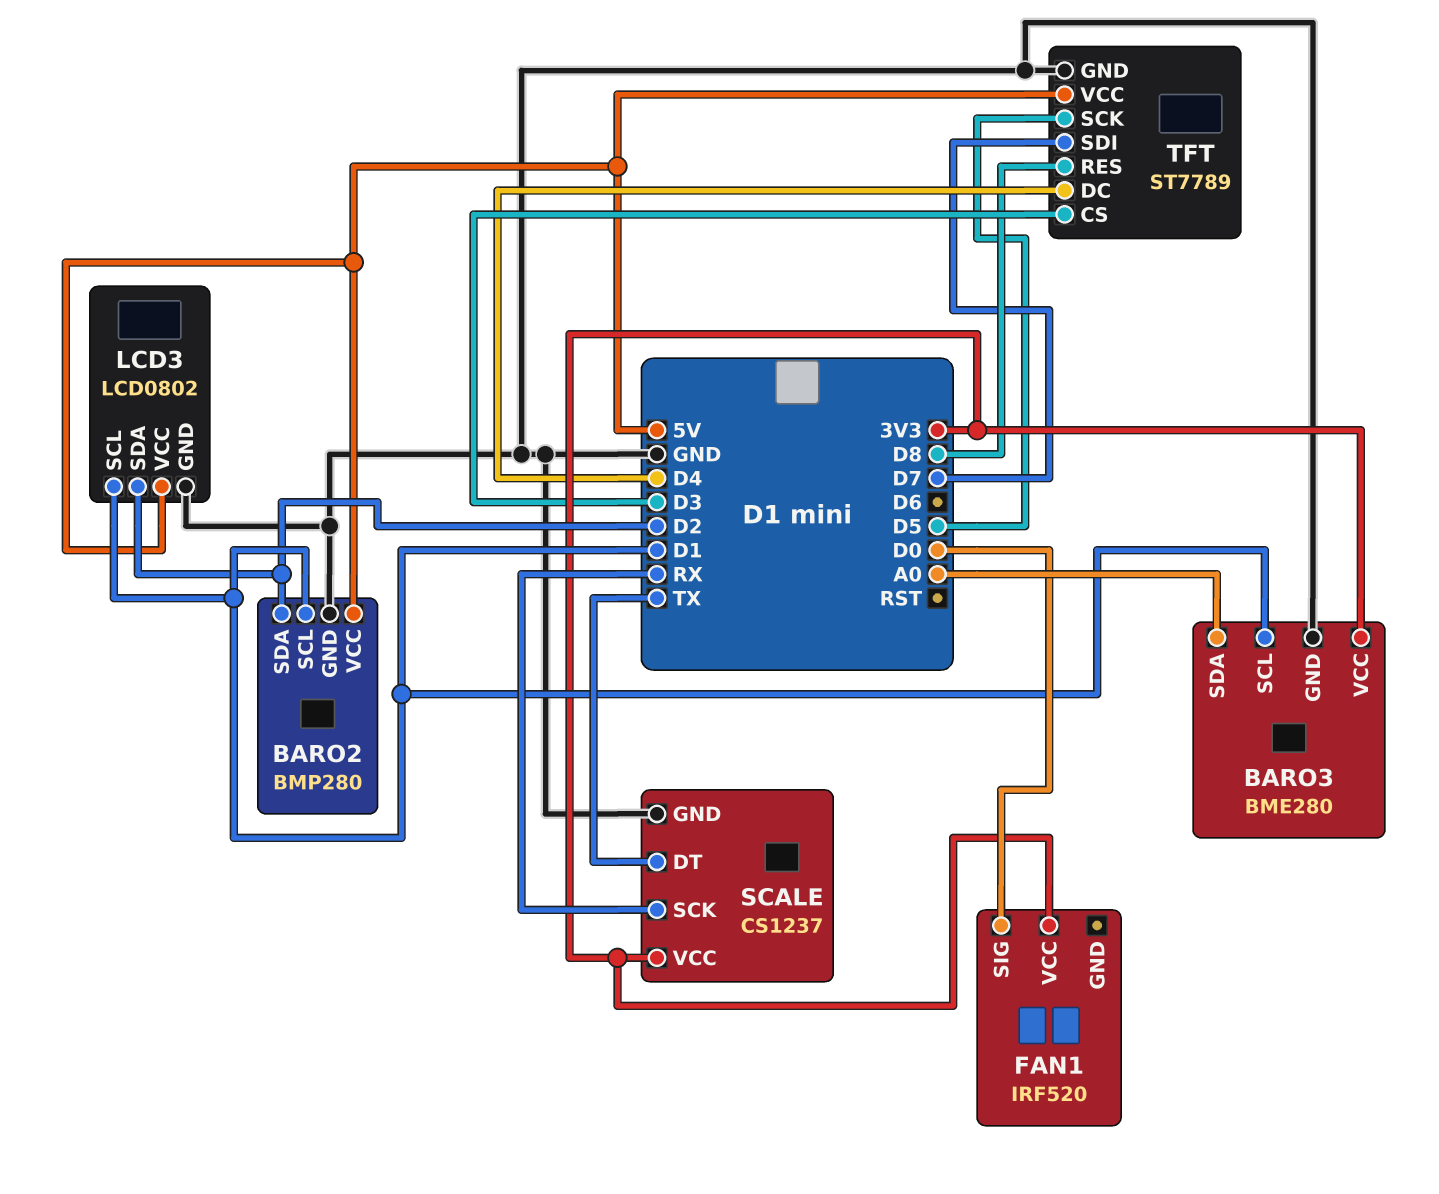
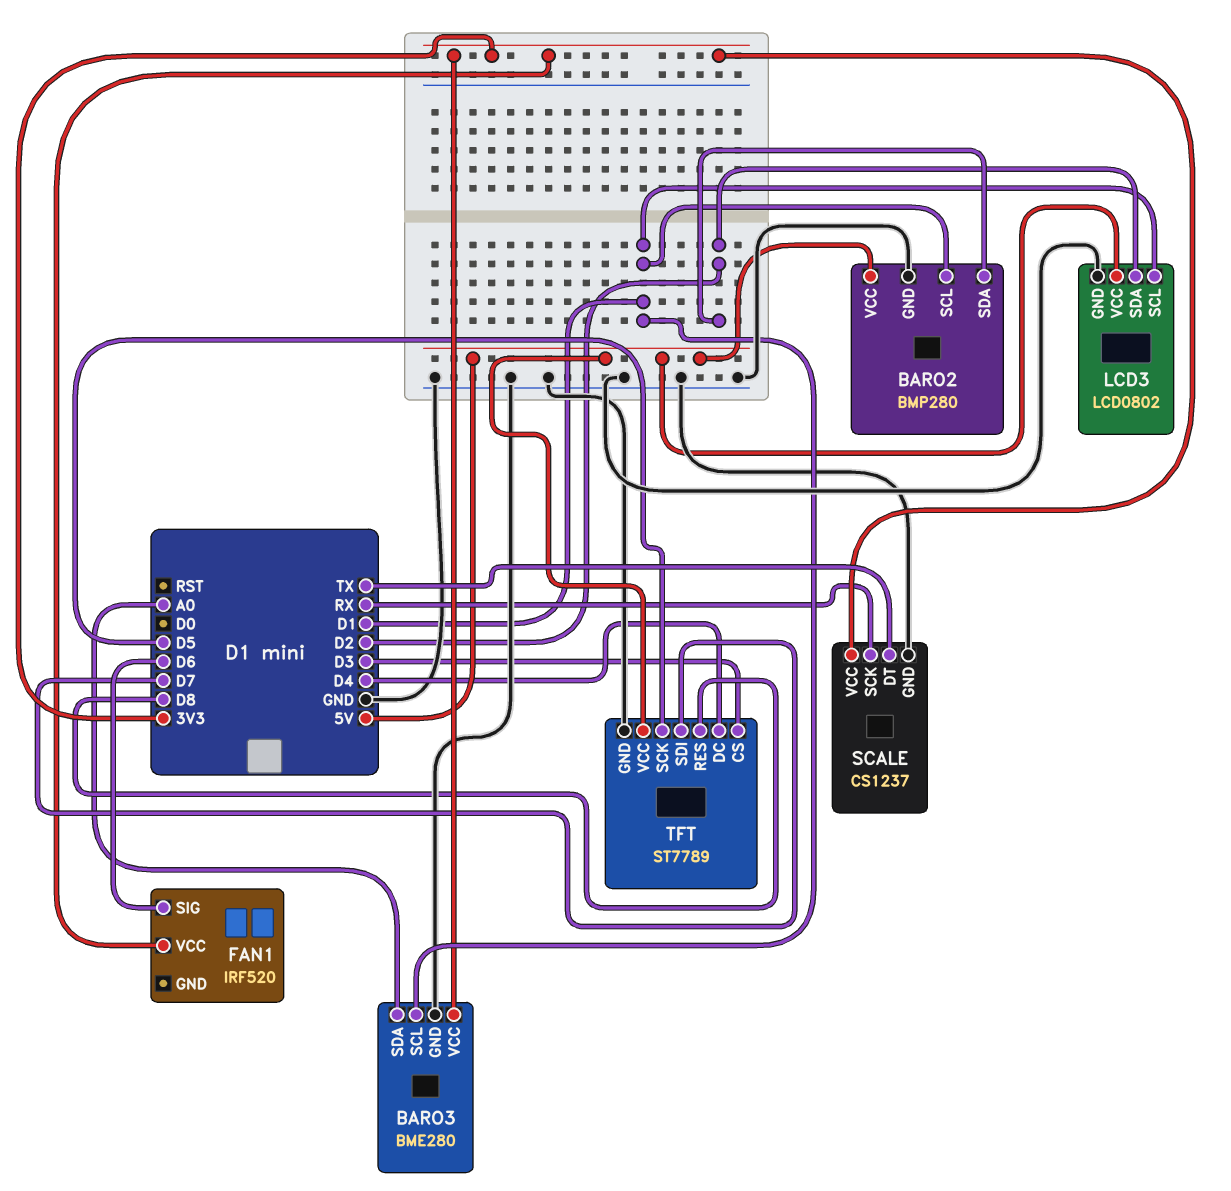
FAN1 pin SIG: D0 -> D6

